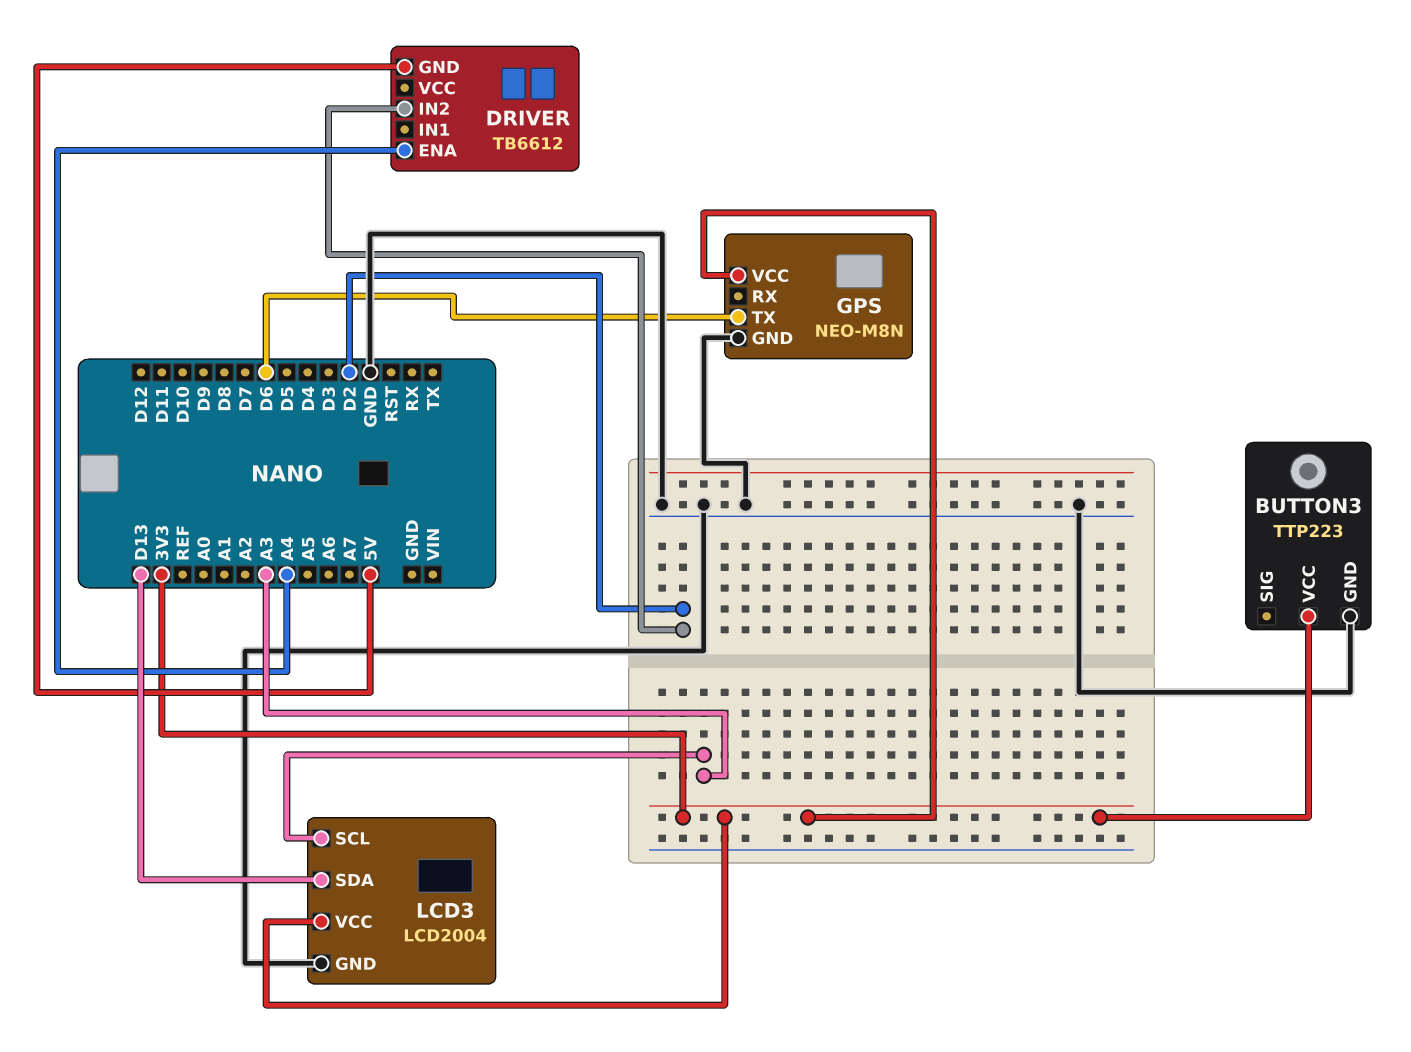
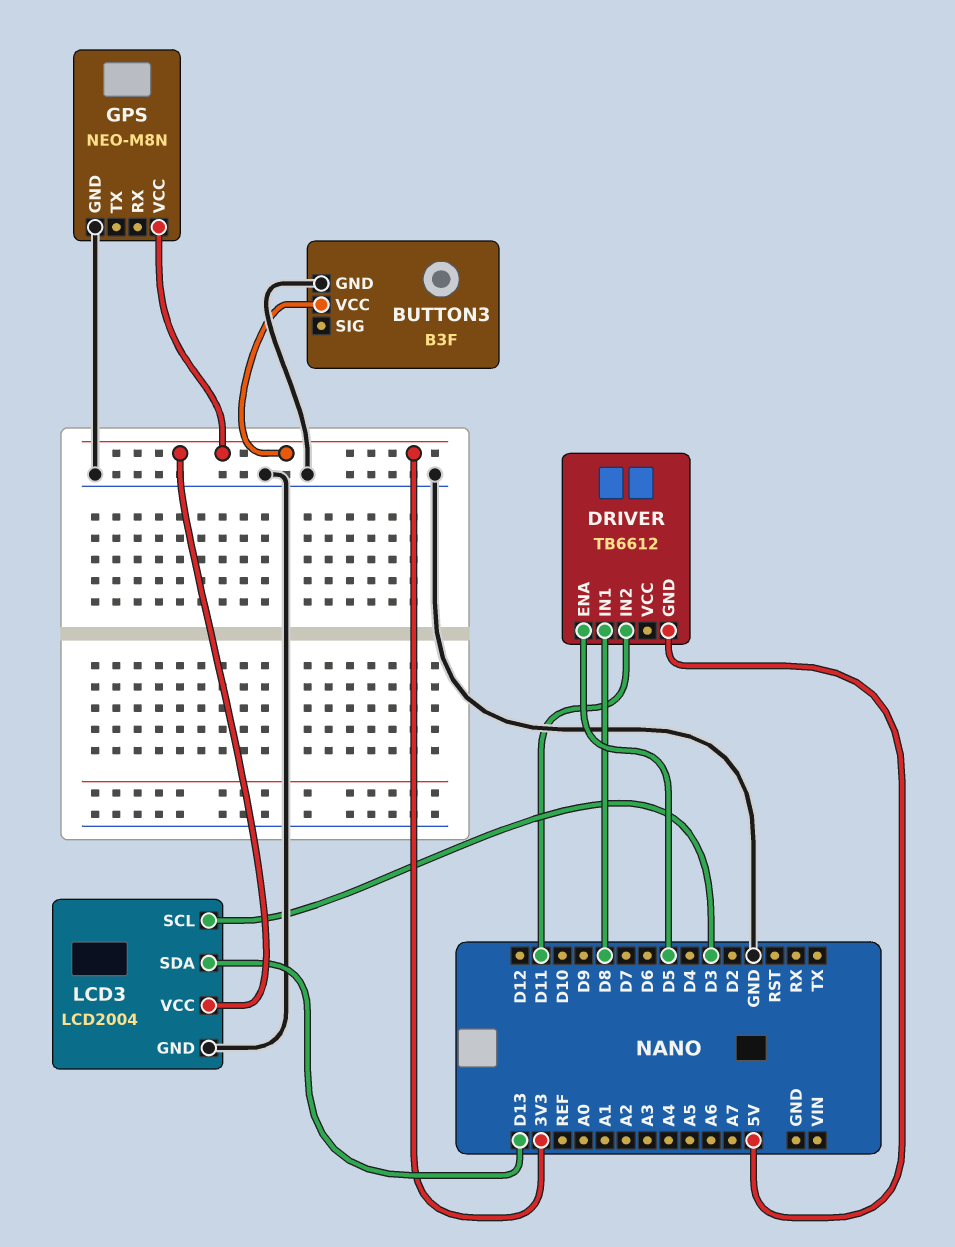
BUTTON3: TTP223 -> B3F
DRIVER pin ENA: A4 -> D5
DRIVER pin IN1: none -> D8
DRIVER pin IN2: D2 -> D11
GPS pin TX: D6 -> none
LCD3 pin SCL: A3 -> D3

